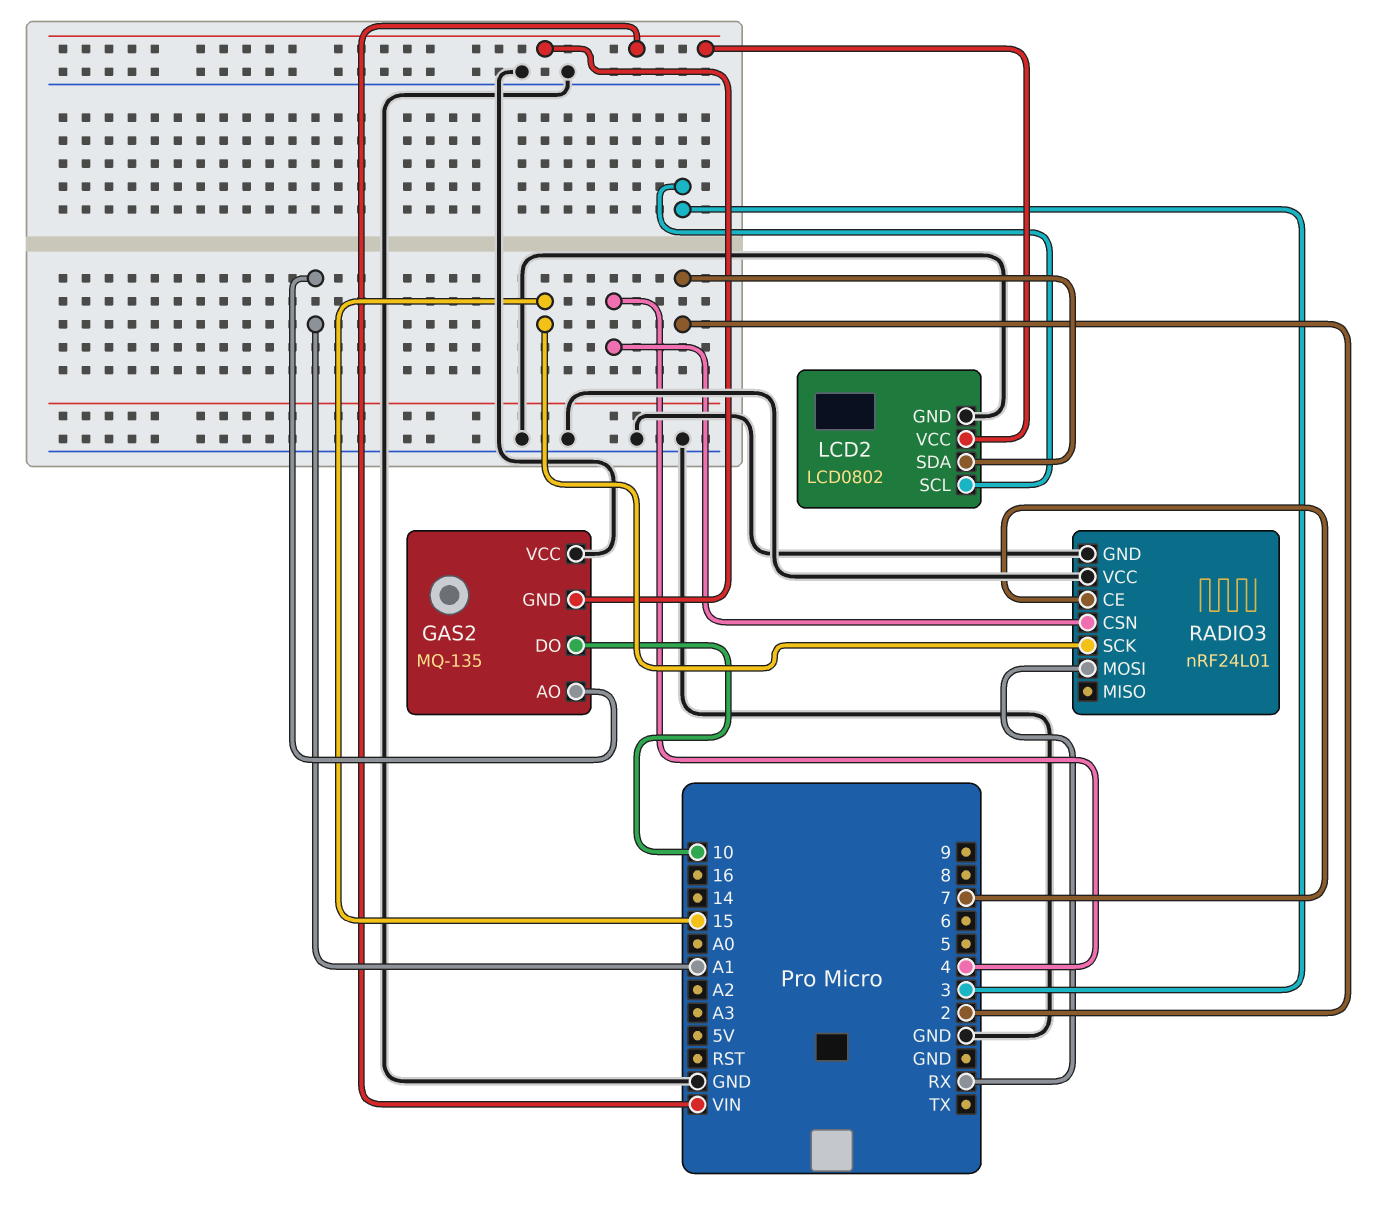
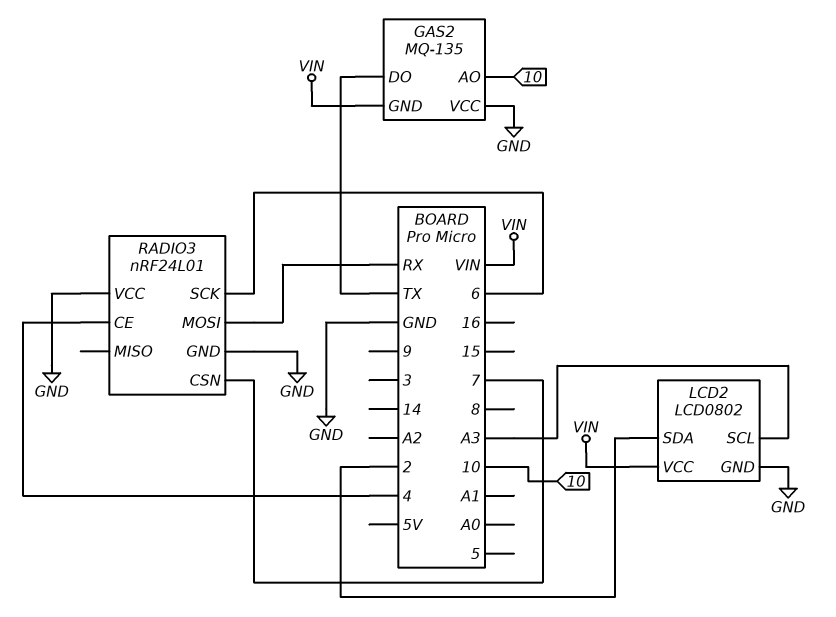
GAS2 pin AO: A1 -> 10
GAS2 pin DO: 10 -> TX
LCD2 pin SCL: 3 -> A3
RADIO3 pin CE: 7 -> 4
RADIO3 pin CSN: 4 -> 7
RADIO3 pin SCK: 15 -> 6

